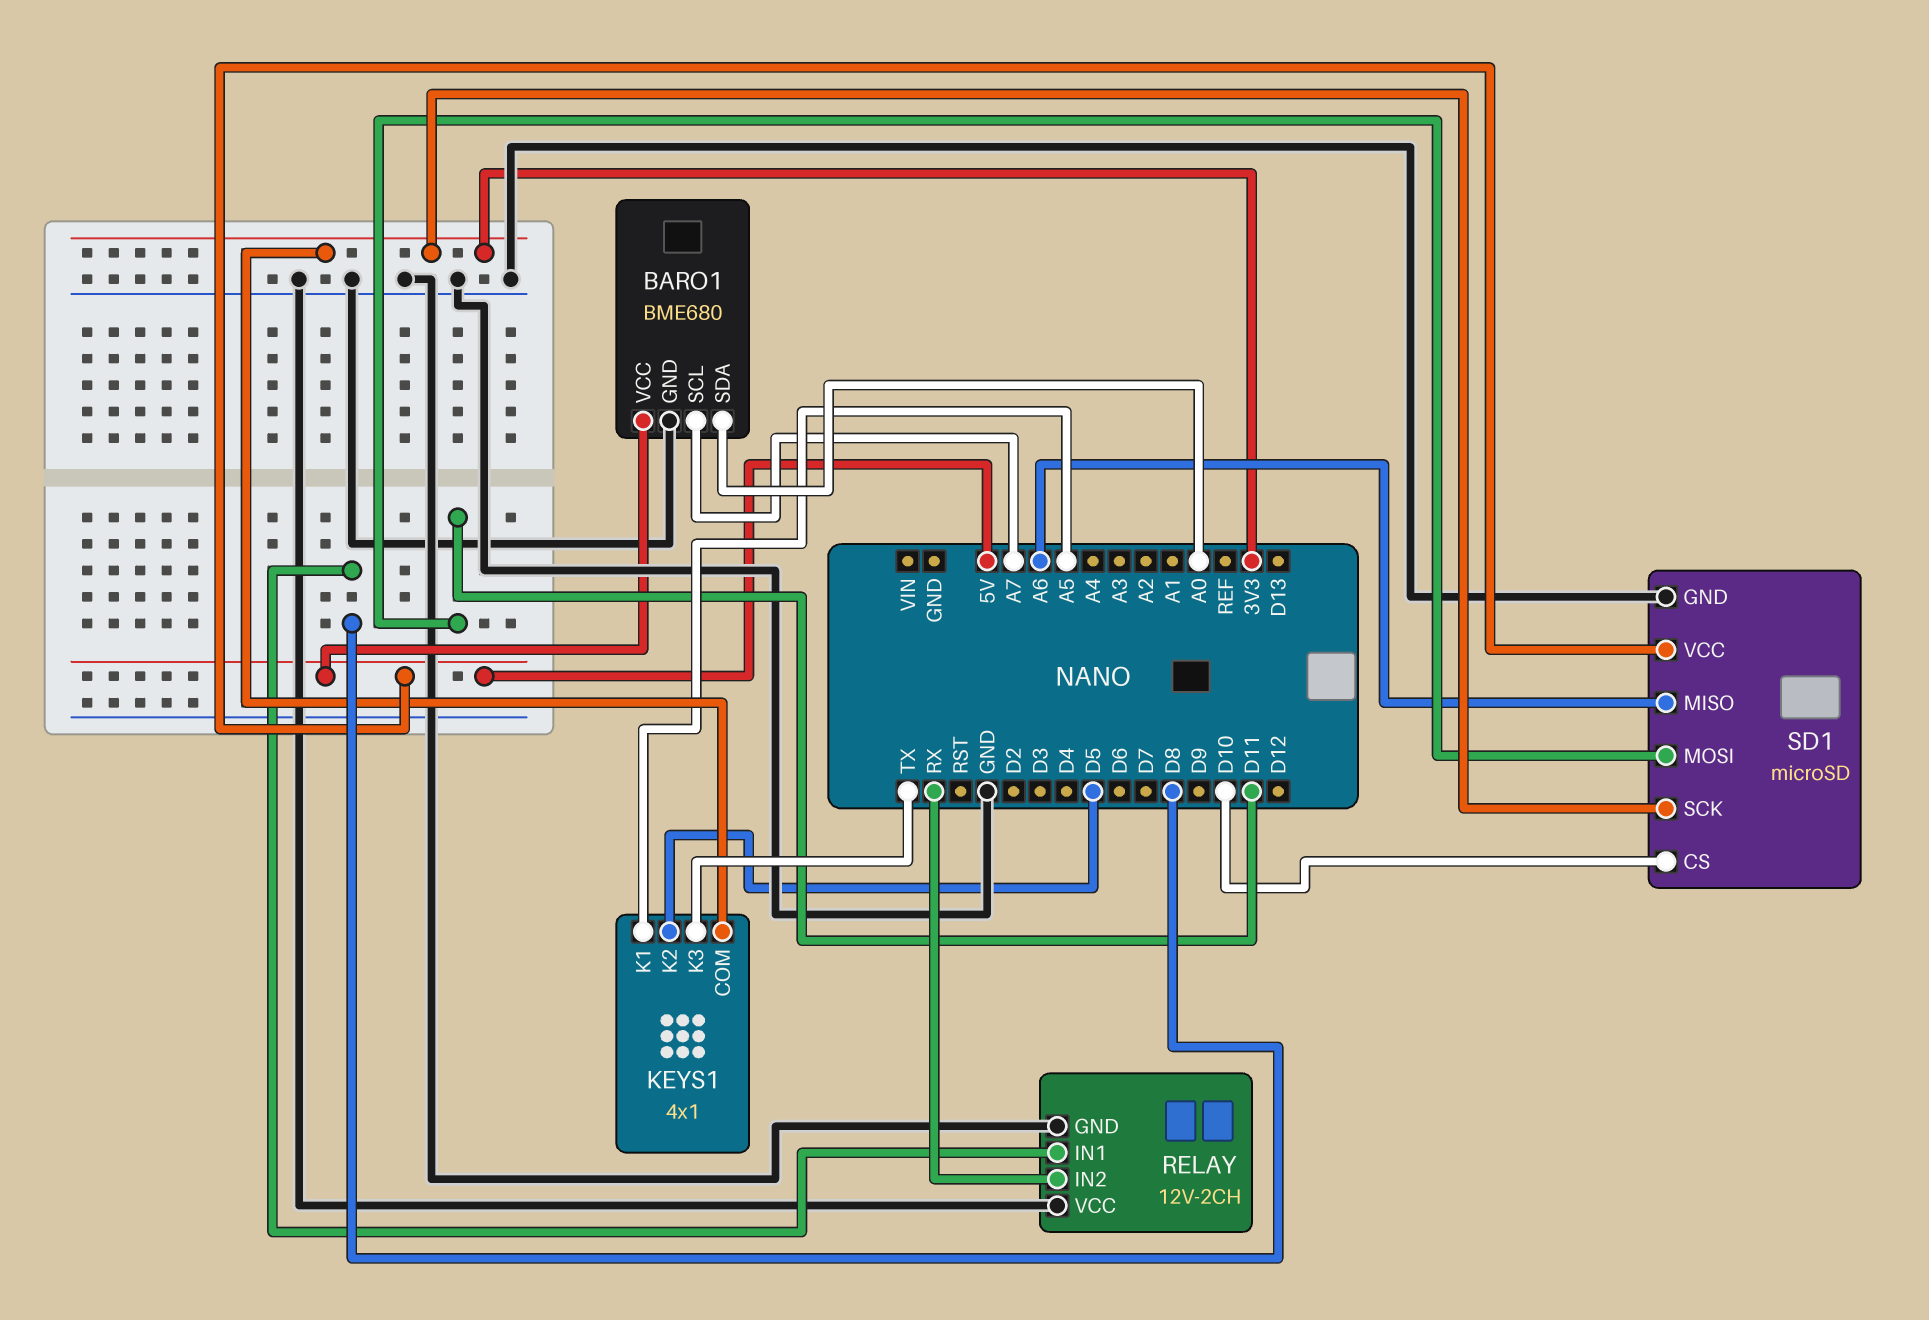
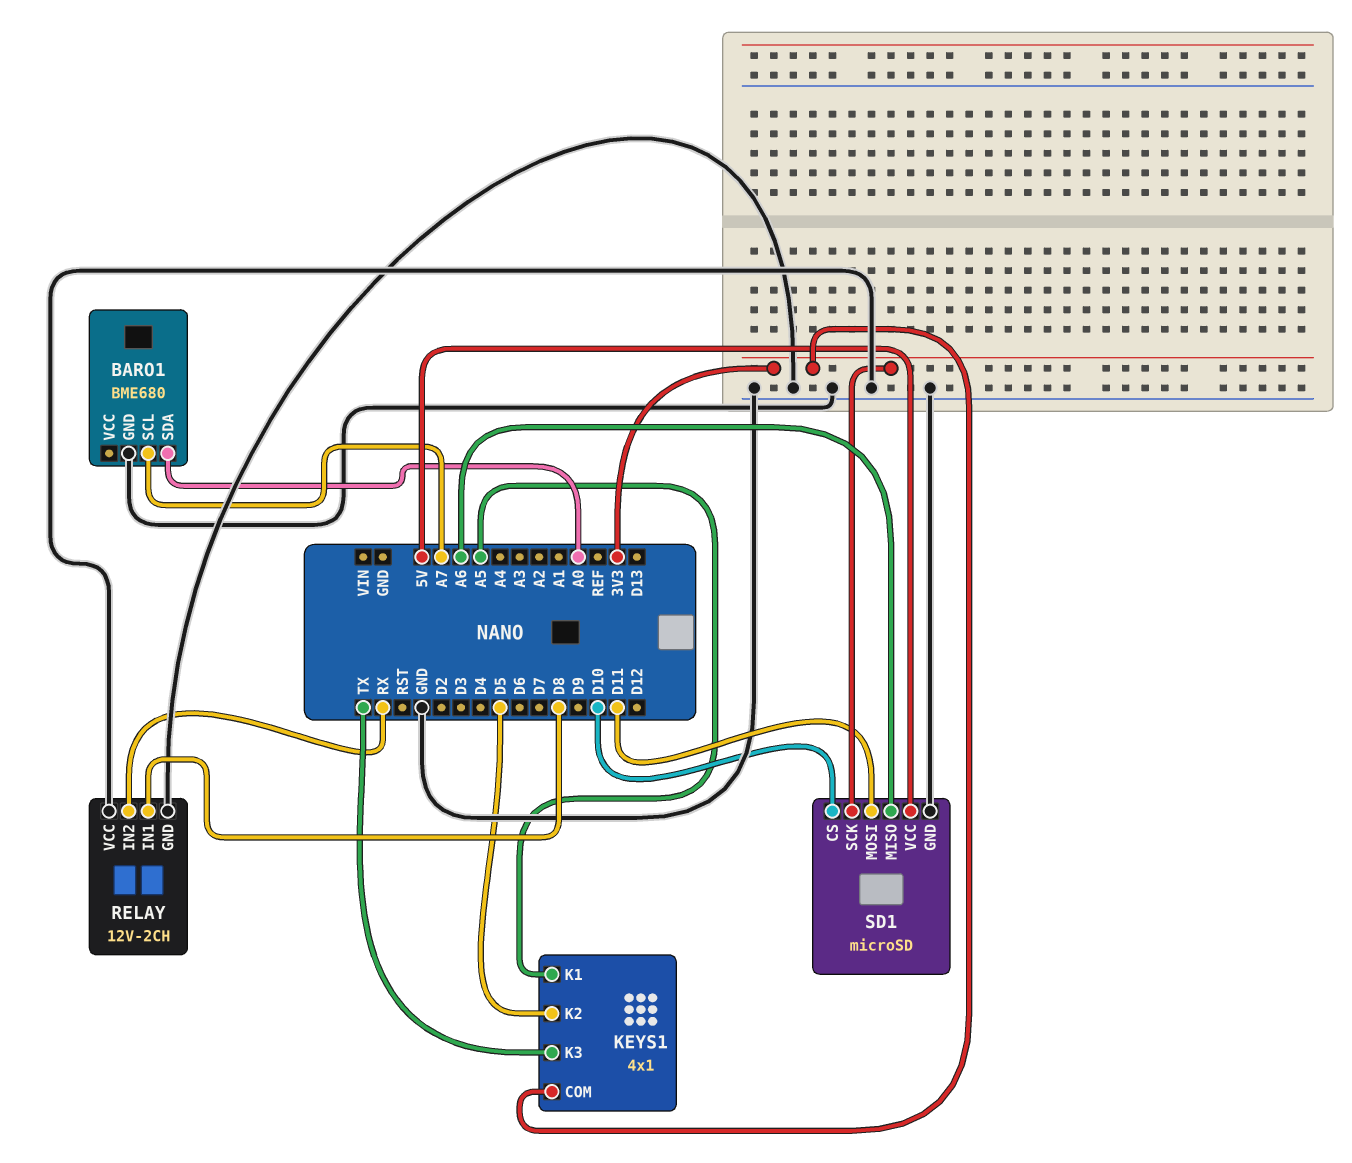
BARO1 pin VCC: 5V -> none

